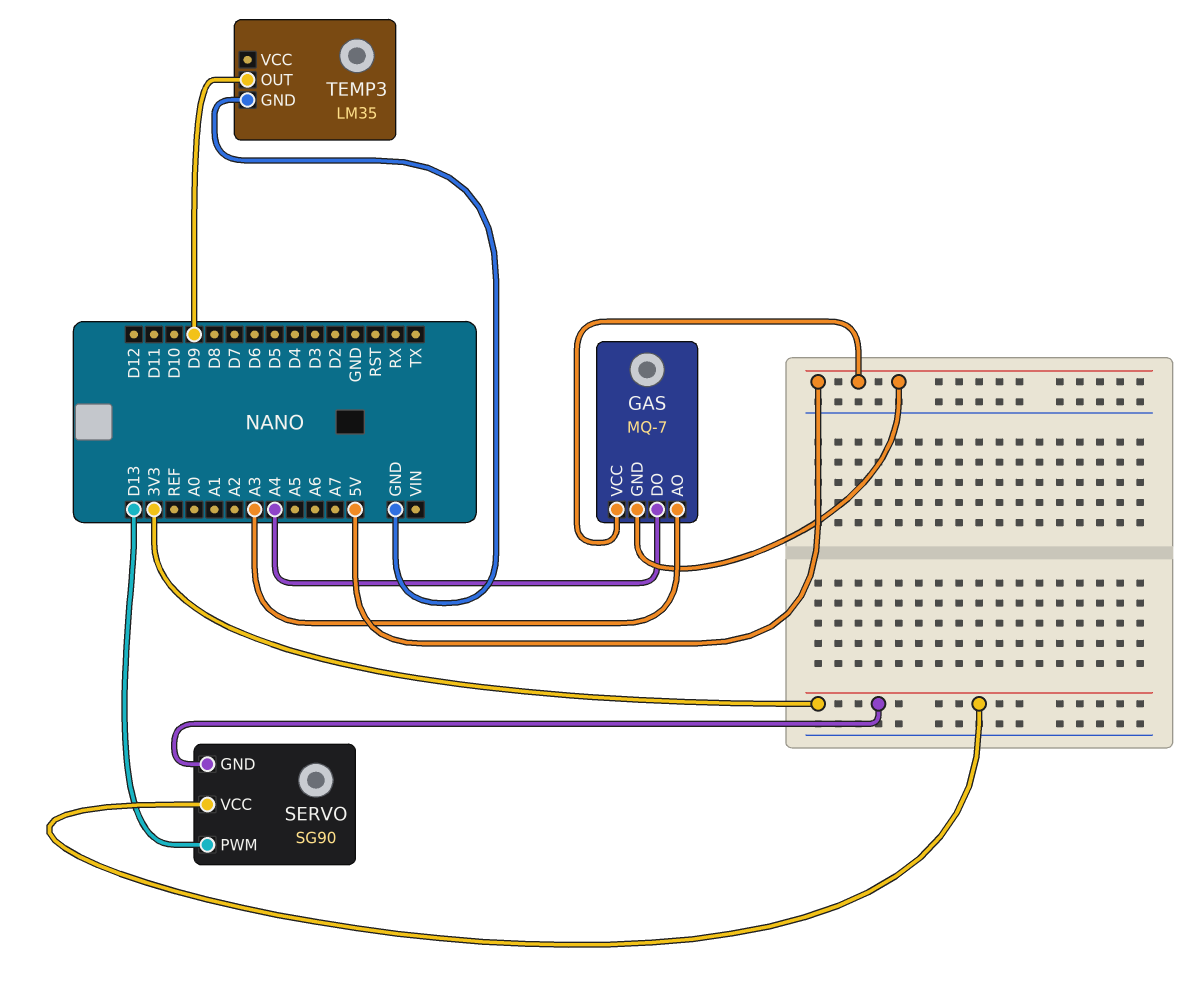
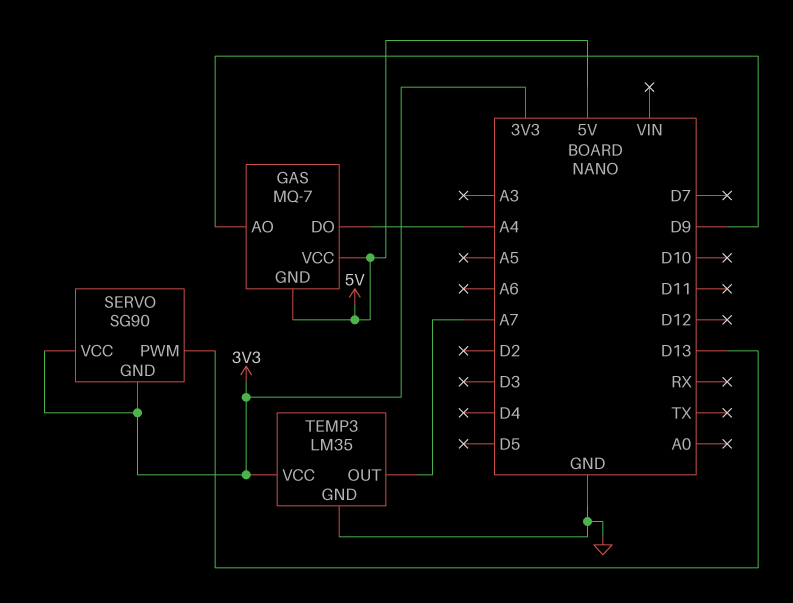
GAS pin AO: A3 -> D9
TEMP3 pin OUT: D9 -> A7
TEMP3 pin VCC: none -> 3V3

